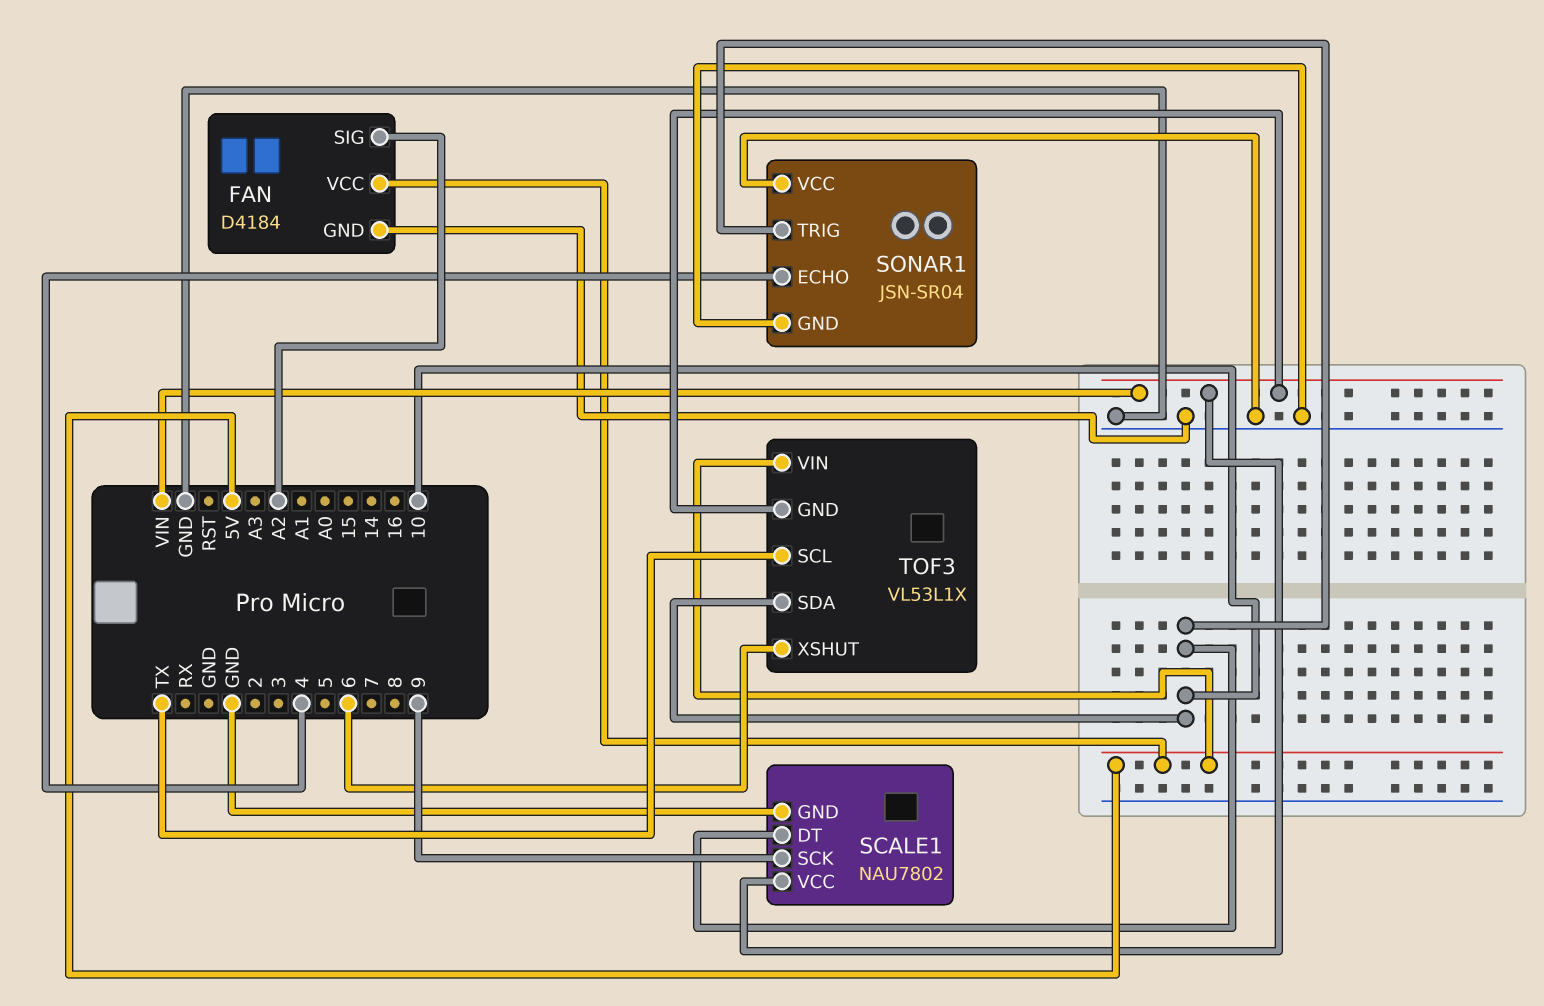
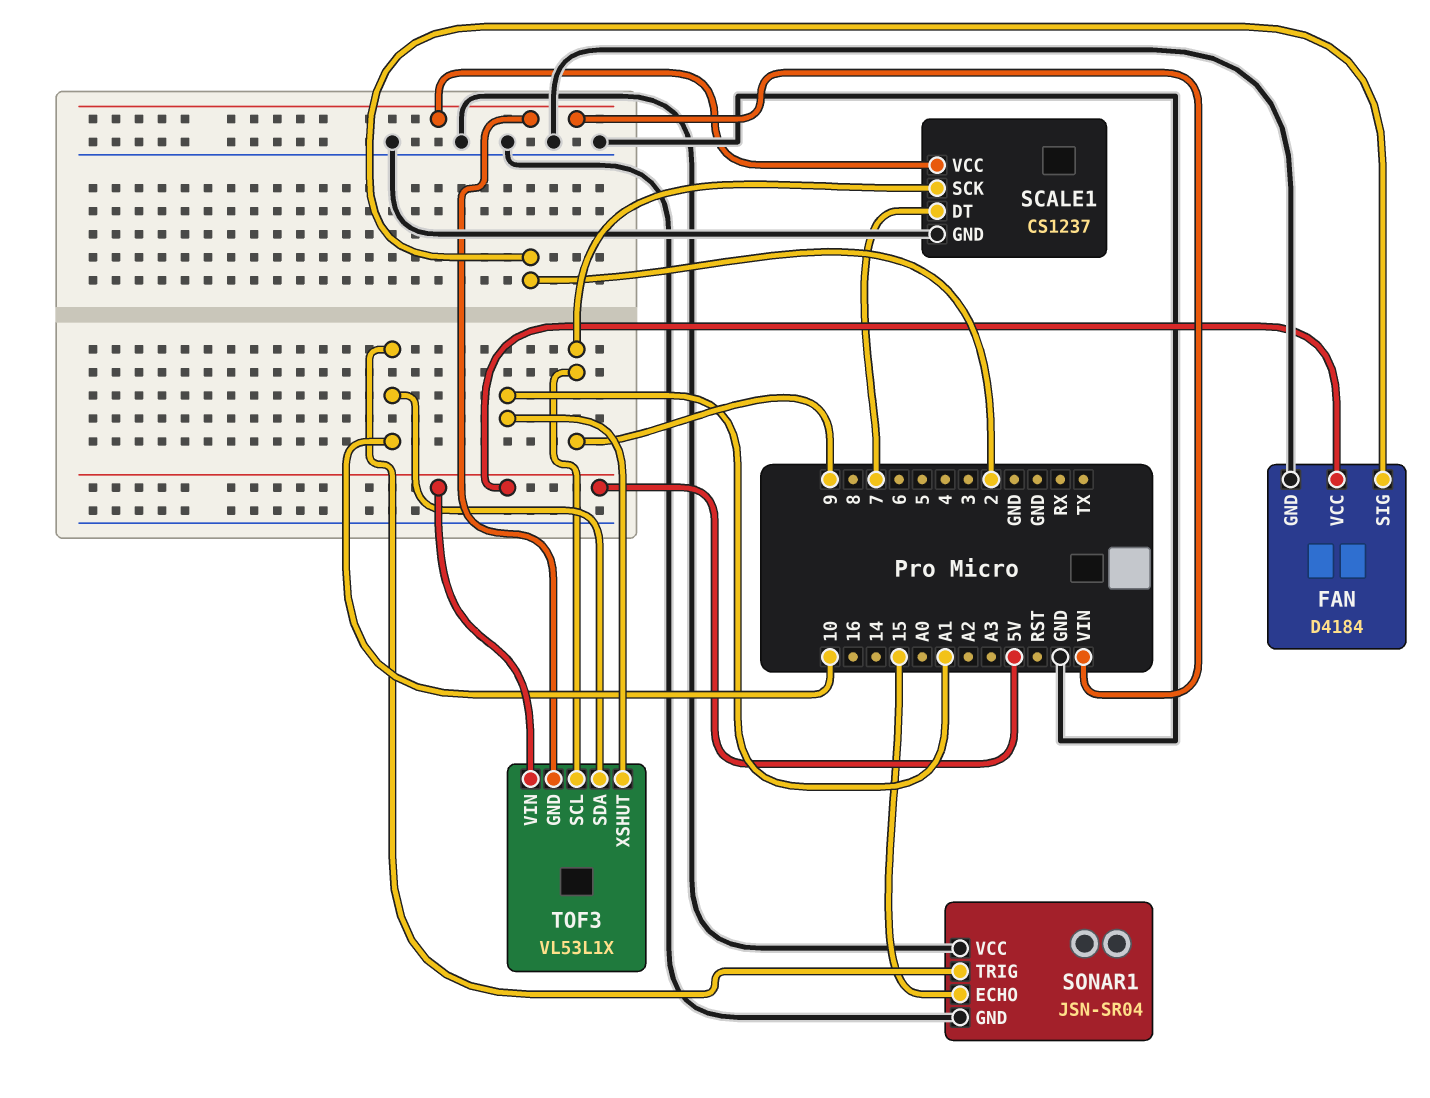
FAN pin SIG: A2 -> 2
SCALE1: NAU7802 -> CS1237
SCALE1 pin DT: 10 -> 7
SONAR1 pin ECHO: 4 -> 15
TOF3 pin SCL: TX -> 9
TOF3 pin XSHUT: 6 -> A1

